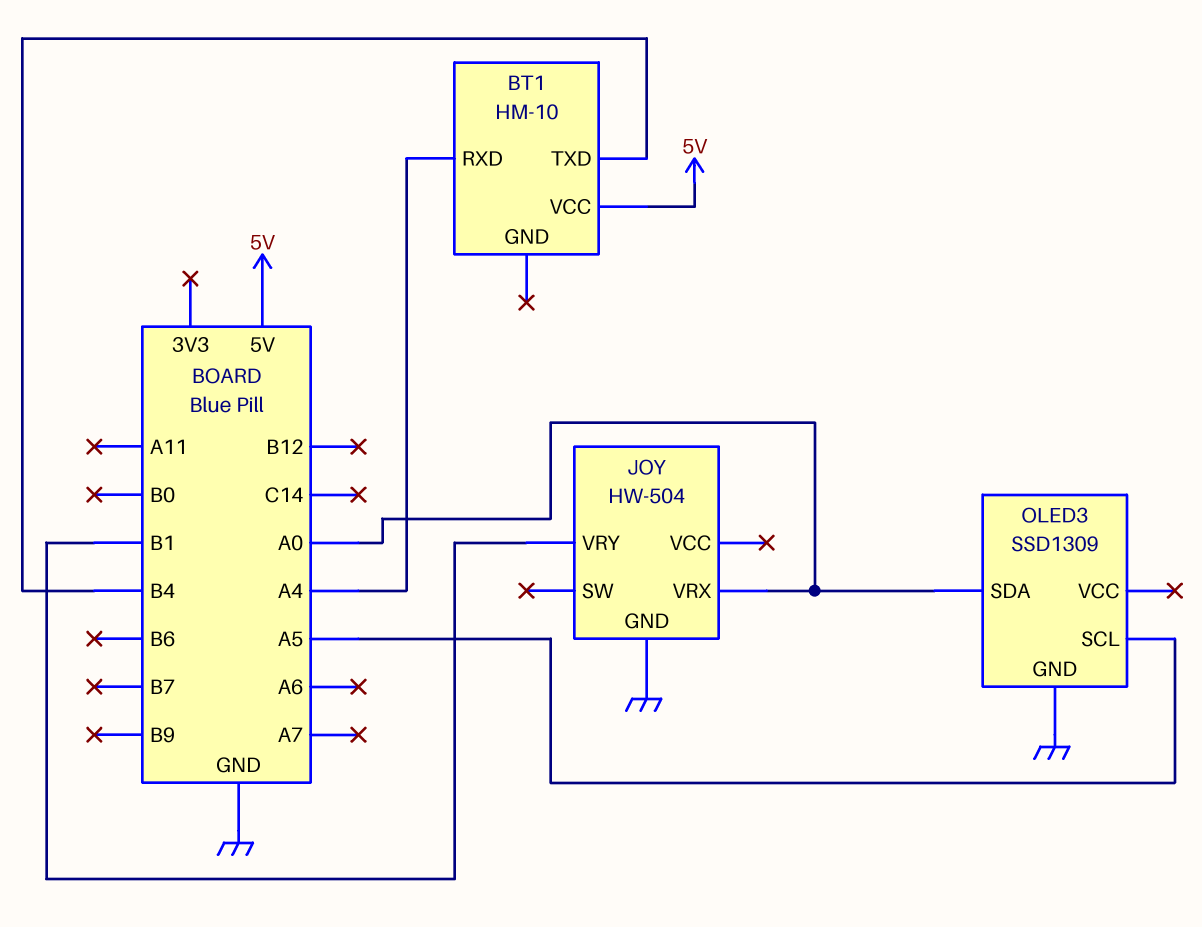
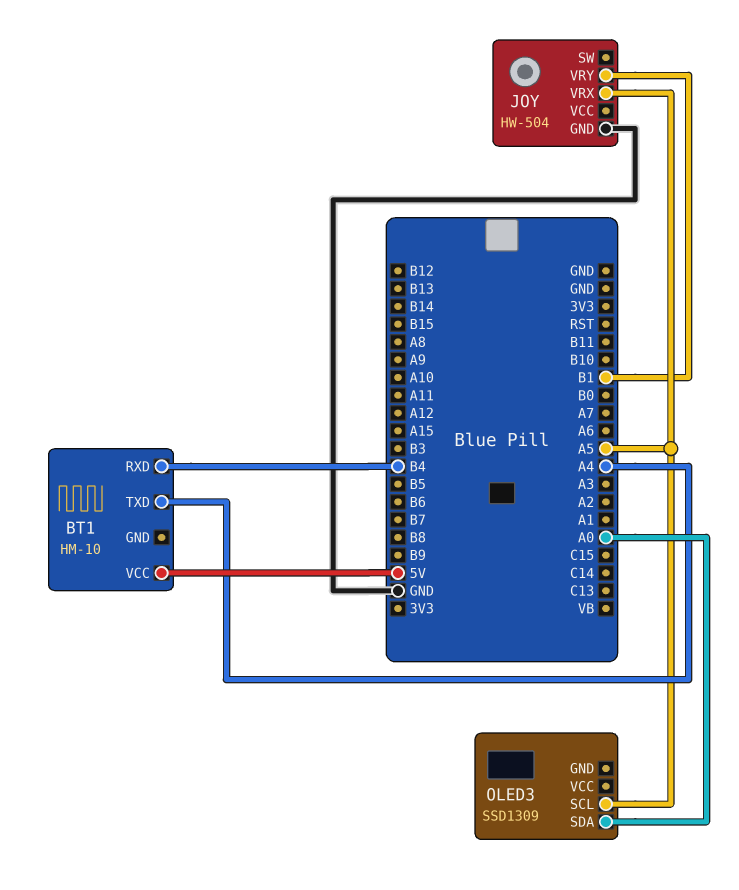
BT1 pin RXD: A4 -> B4
BT1 pin TXD: B4 -> A4
JOY pin VRX: A0 -> A5
OLED3 pin GND: GND -> none

